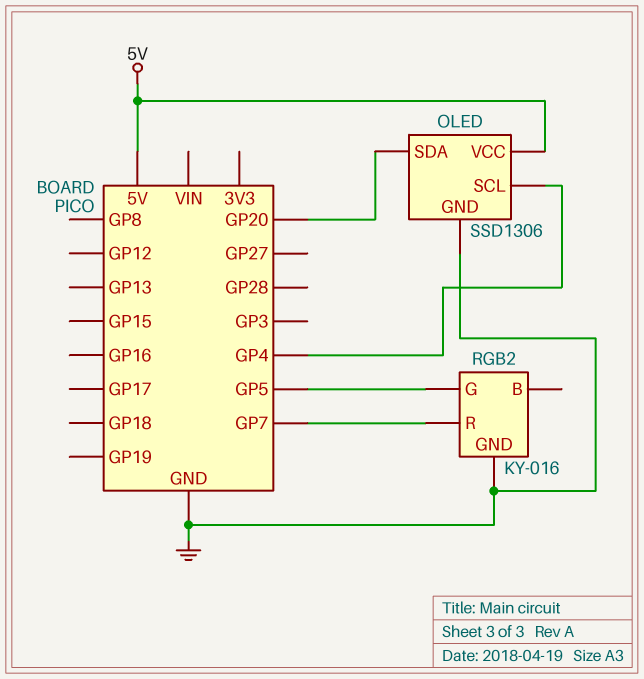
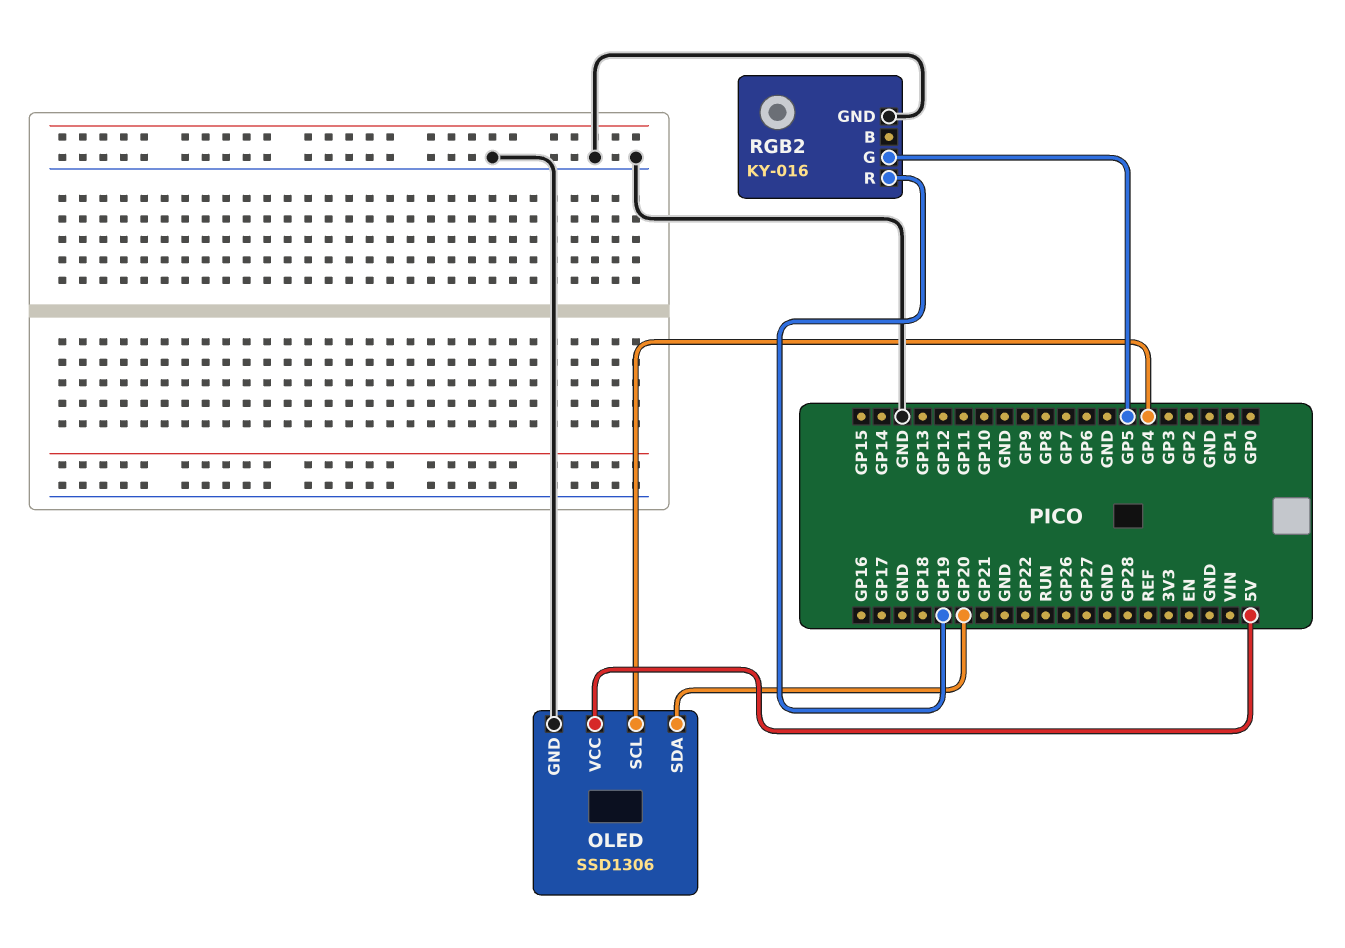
RGB2 pin R: GP7 -> GP19

